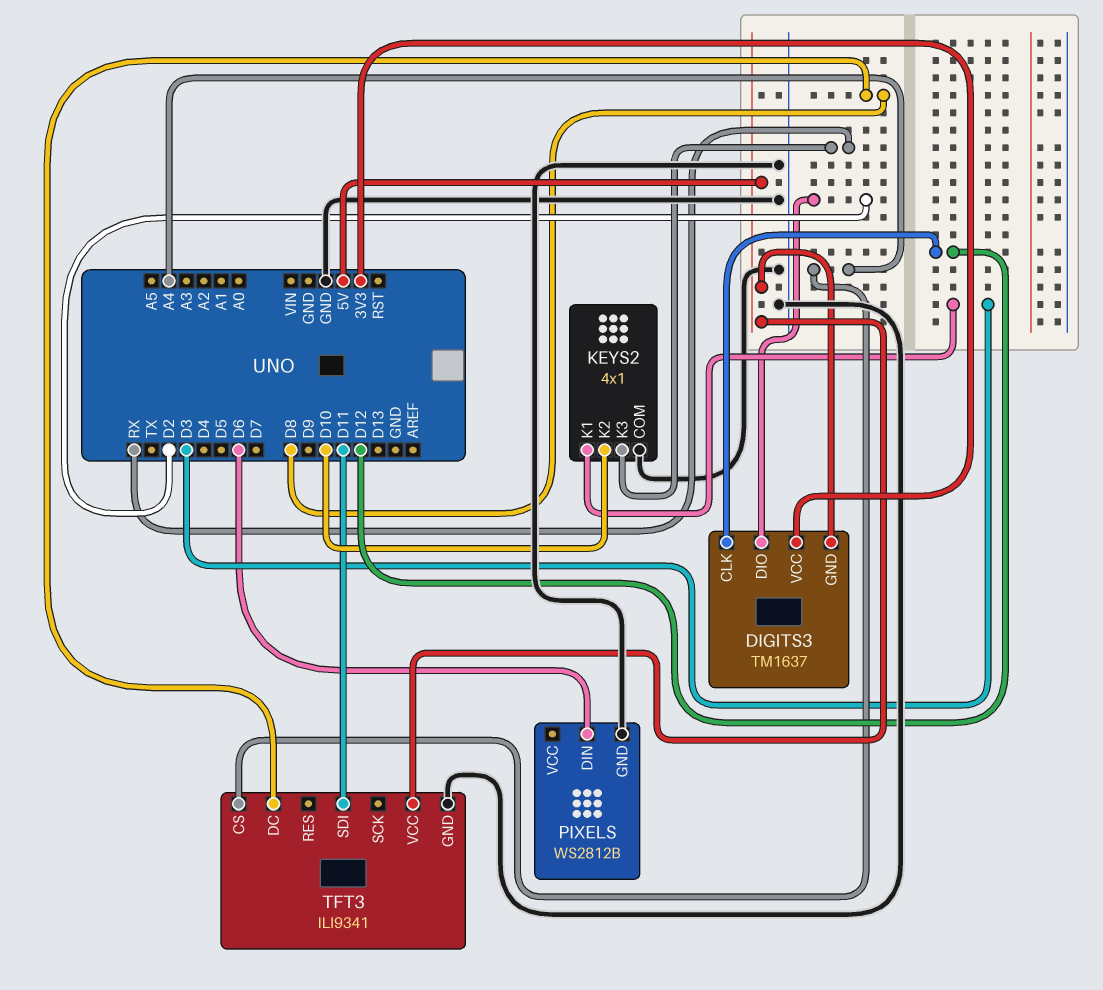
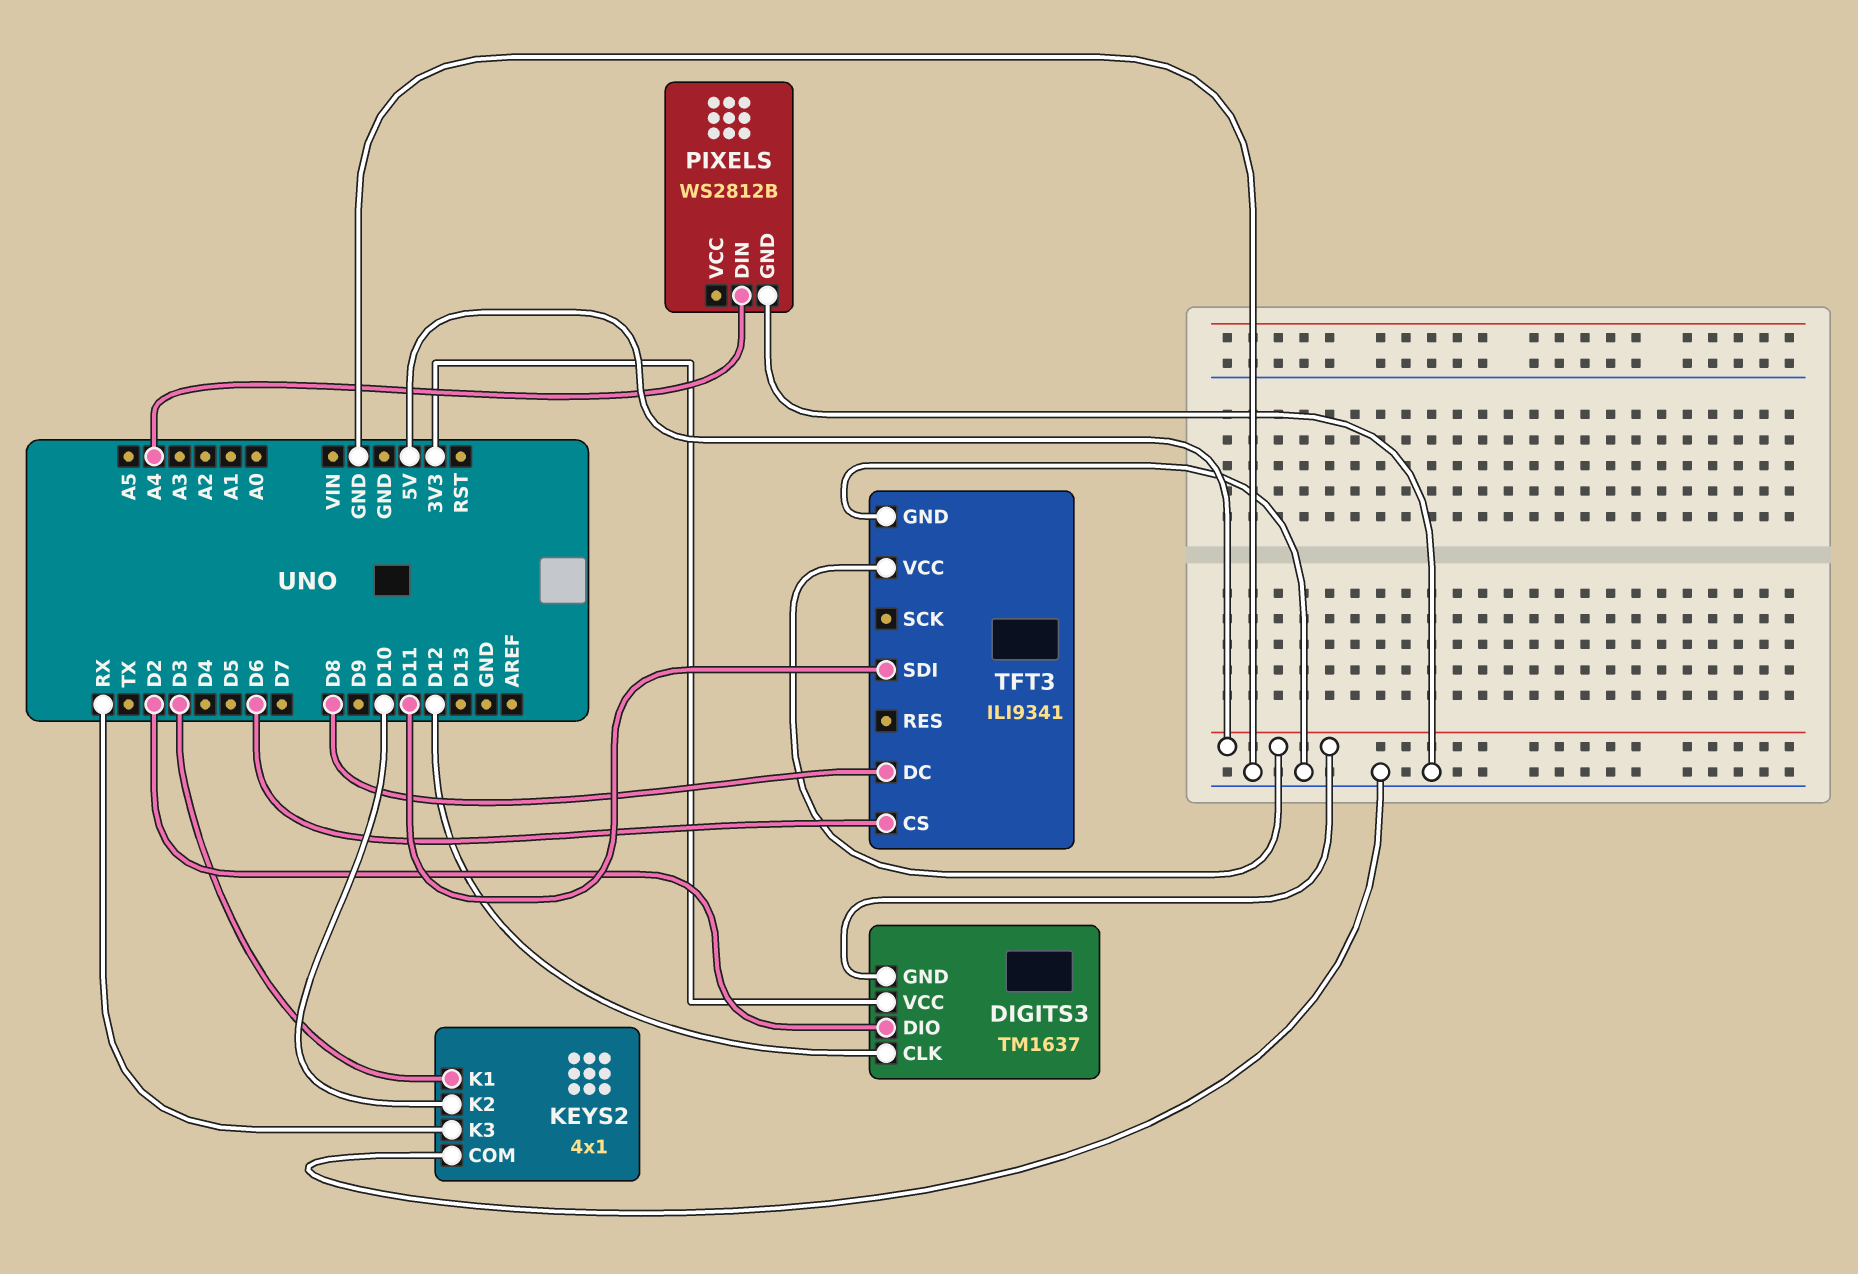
PIXELS pin DIN: D6 -> A4
TFT3 pin CS: A4 -> D6

